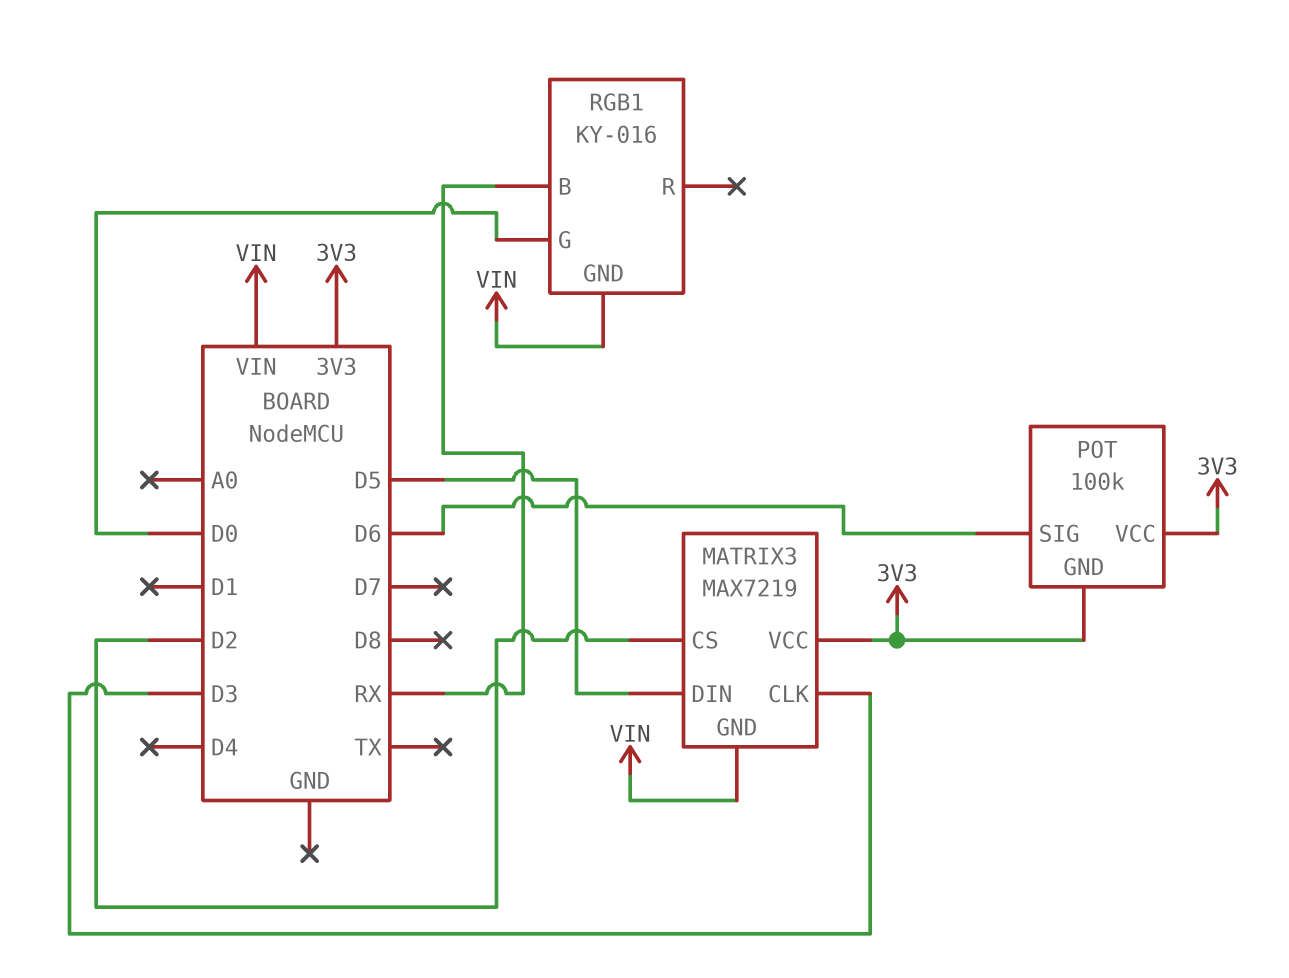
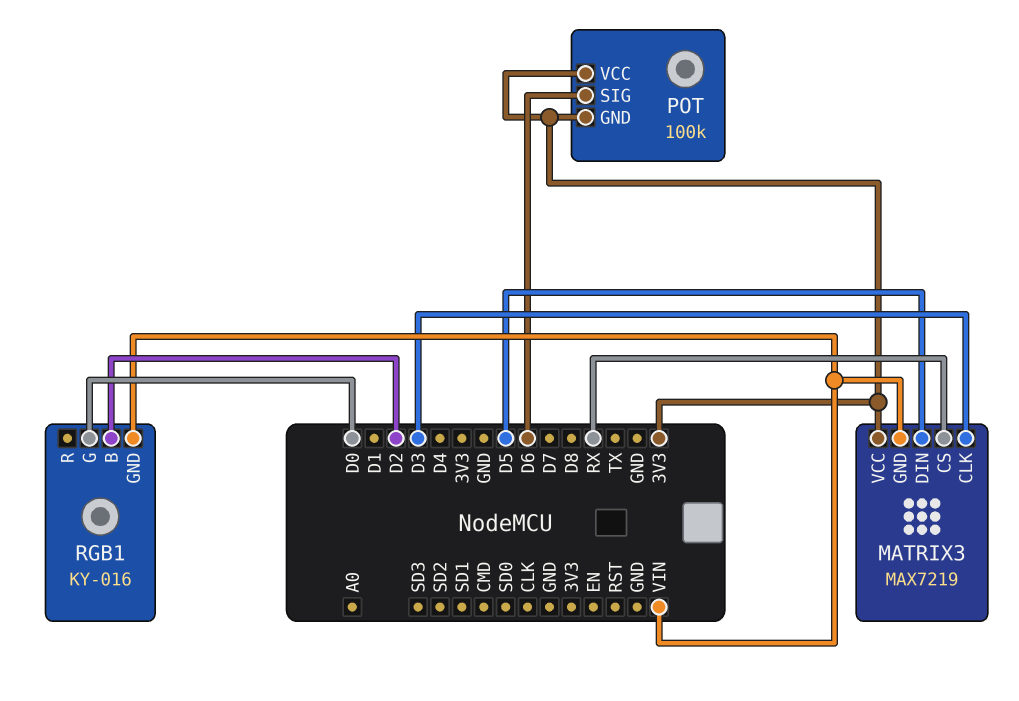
MATRIX3 pin CS: D2 -> RX
RGB1 pin B: RX -> D2

